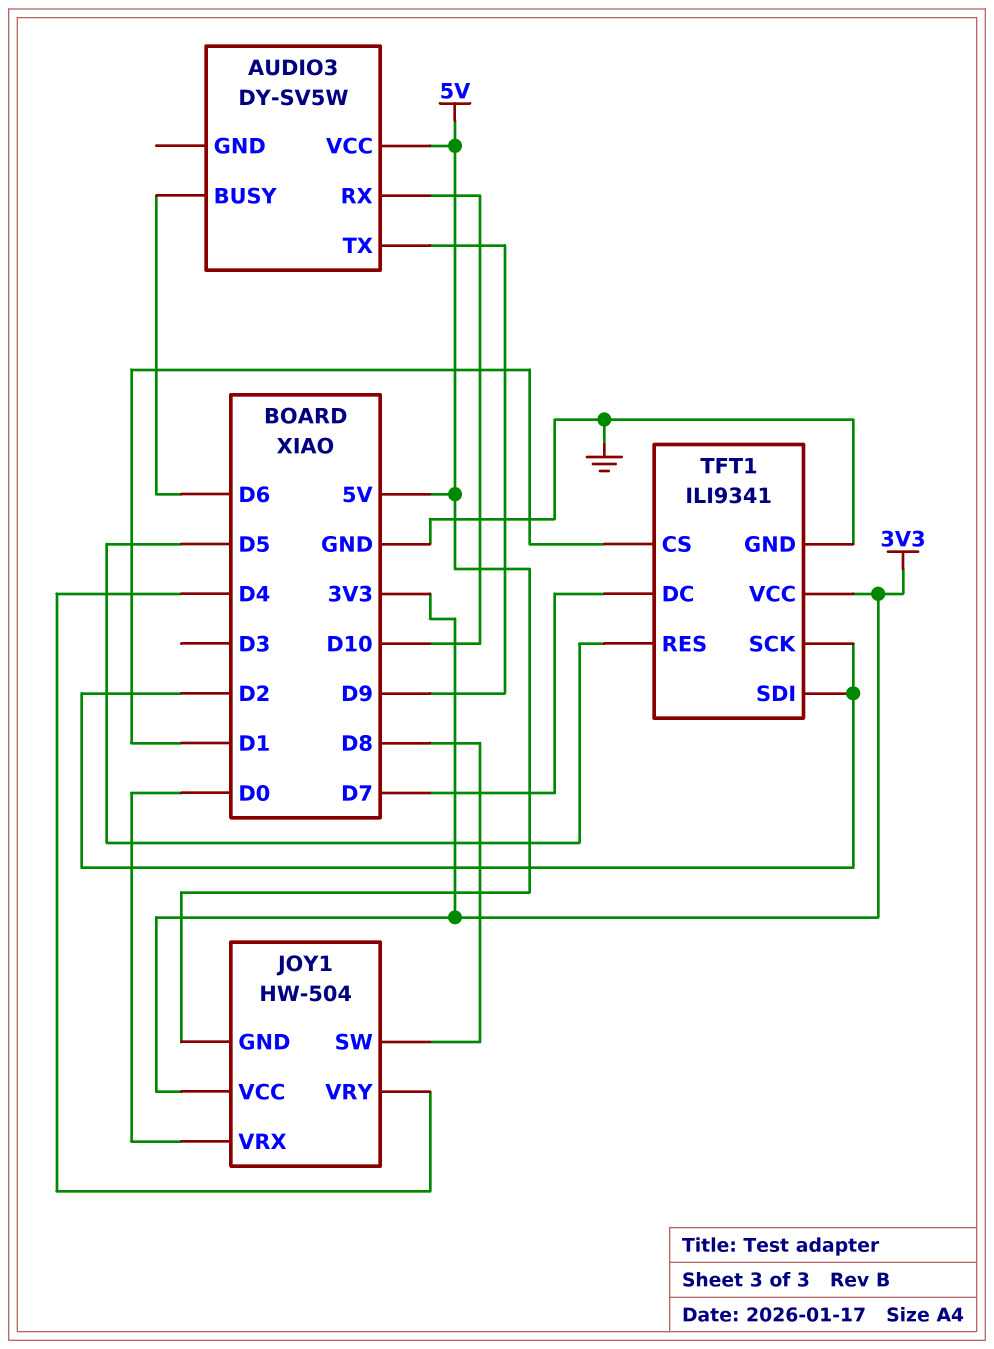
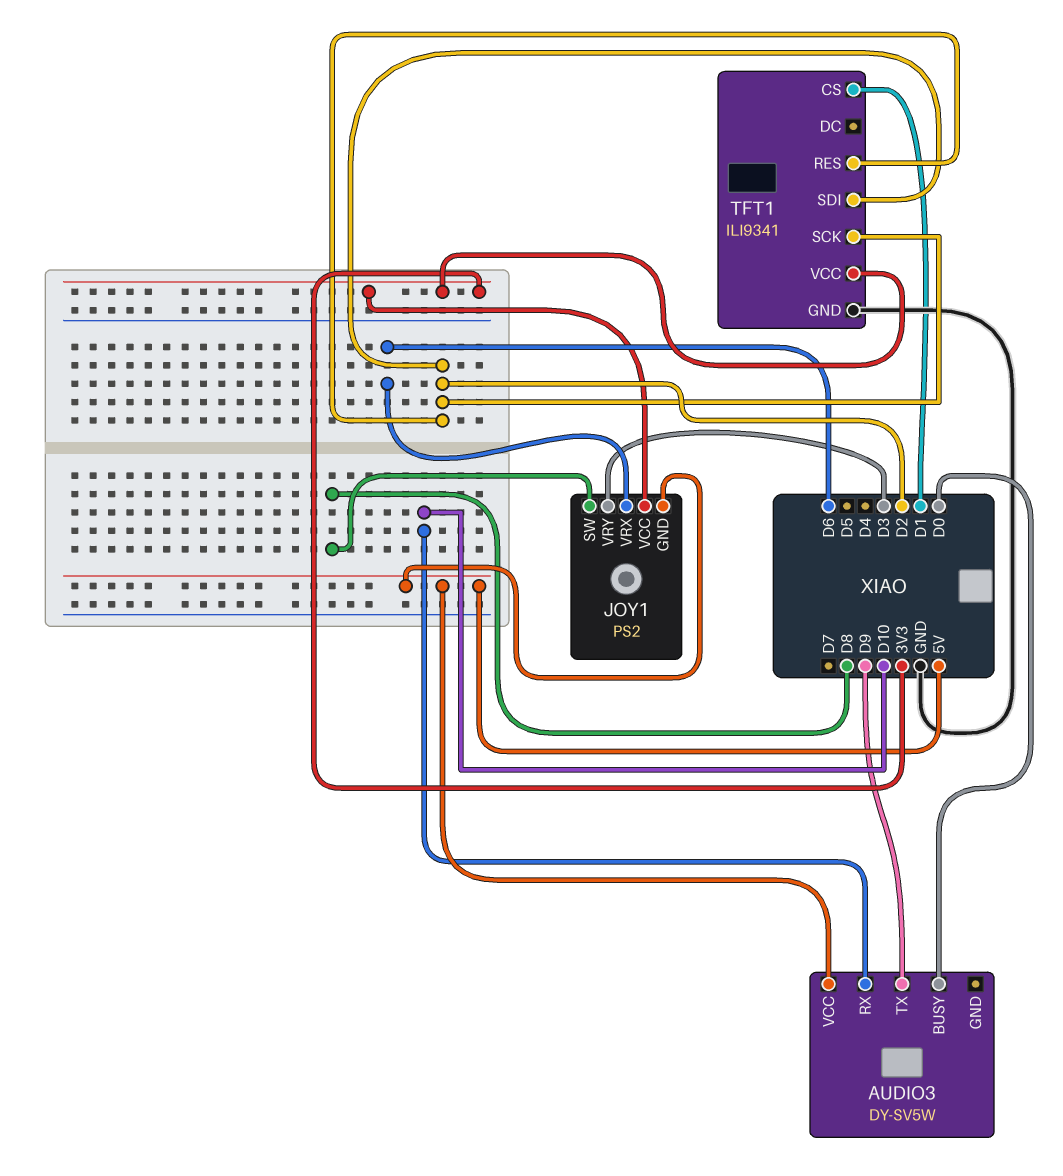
AUDIO3 pin BUSY: D6 -> D0
JOY1: HW-504 -> PS2
JOY1 pin VRX: D0 -> D6
JOY1 pin VRY: D4 -> D3
TFT1 pin DC: D7 -> none
TFT1 pin RES: D5 -> D2

